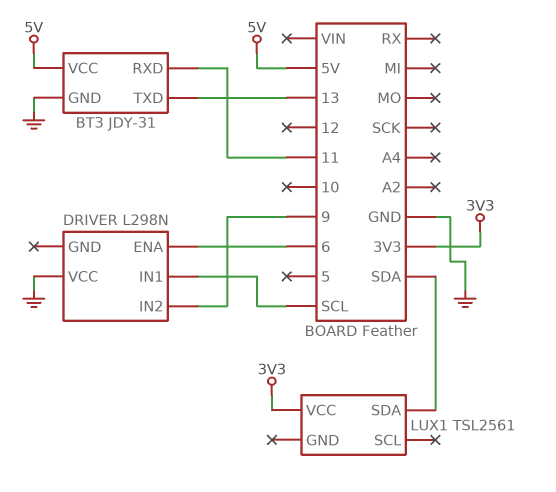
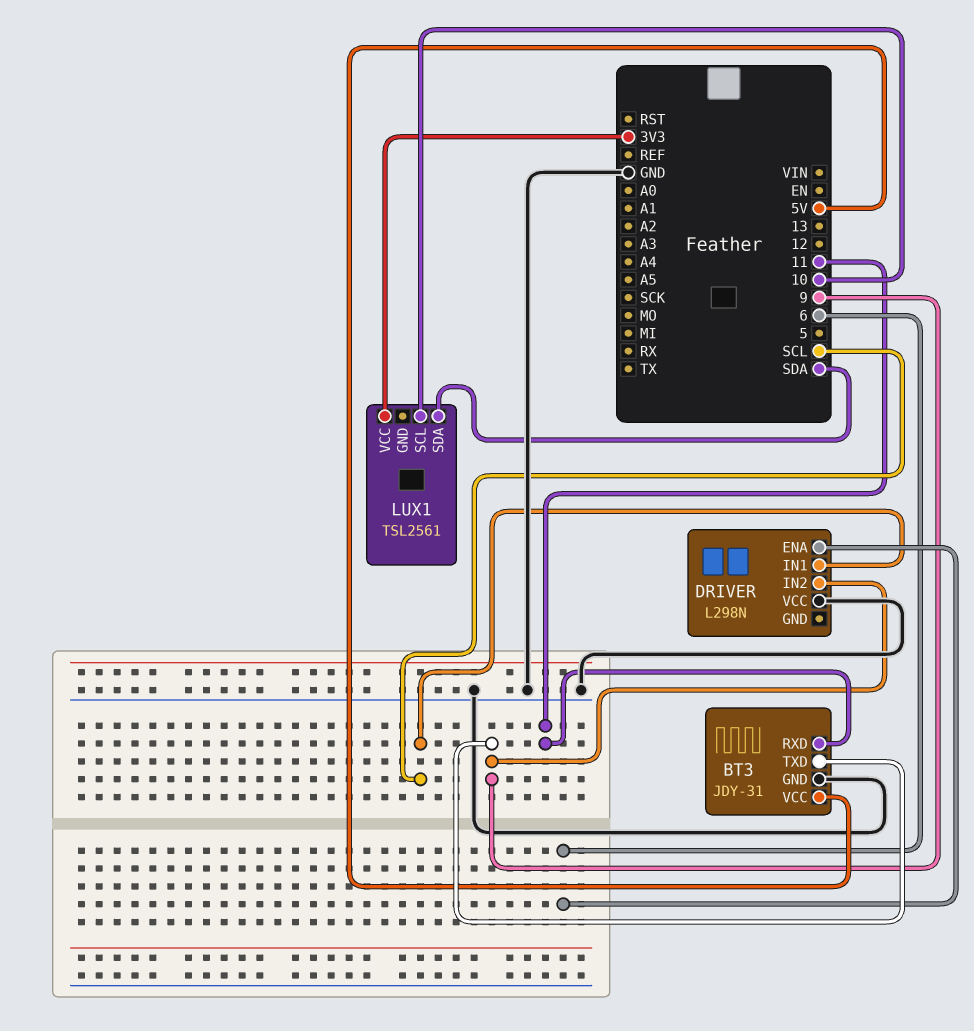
BT3 pin TXD: 13 -> 9
LUX1 pin SCL: none -> 10

